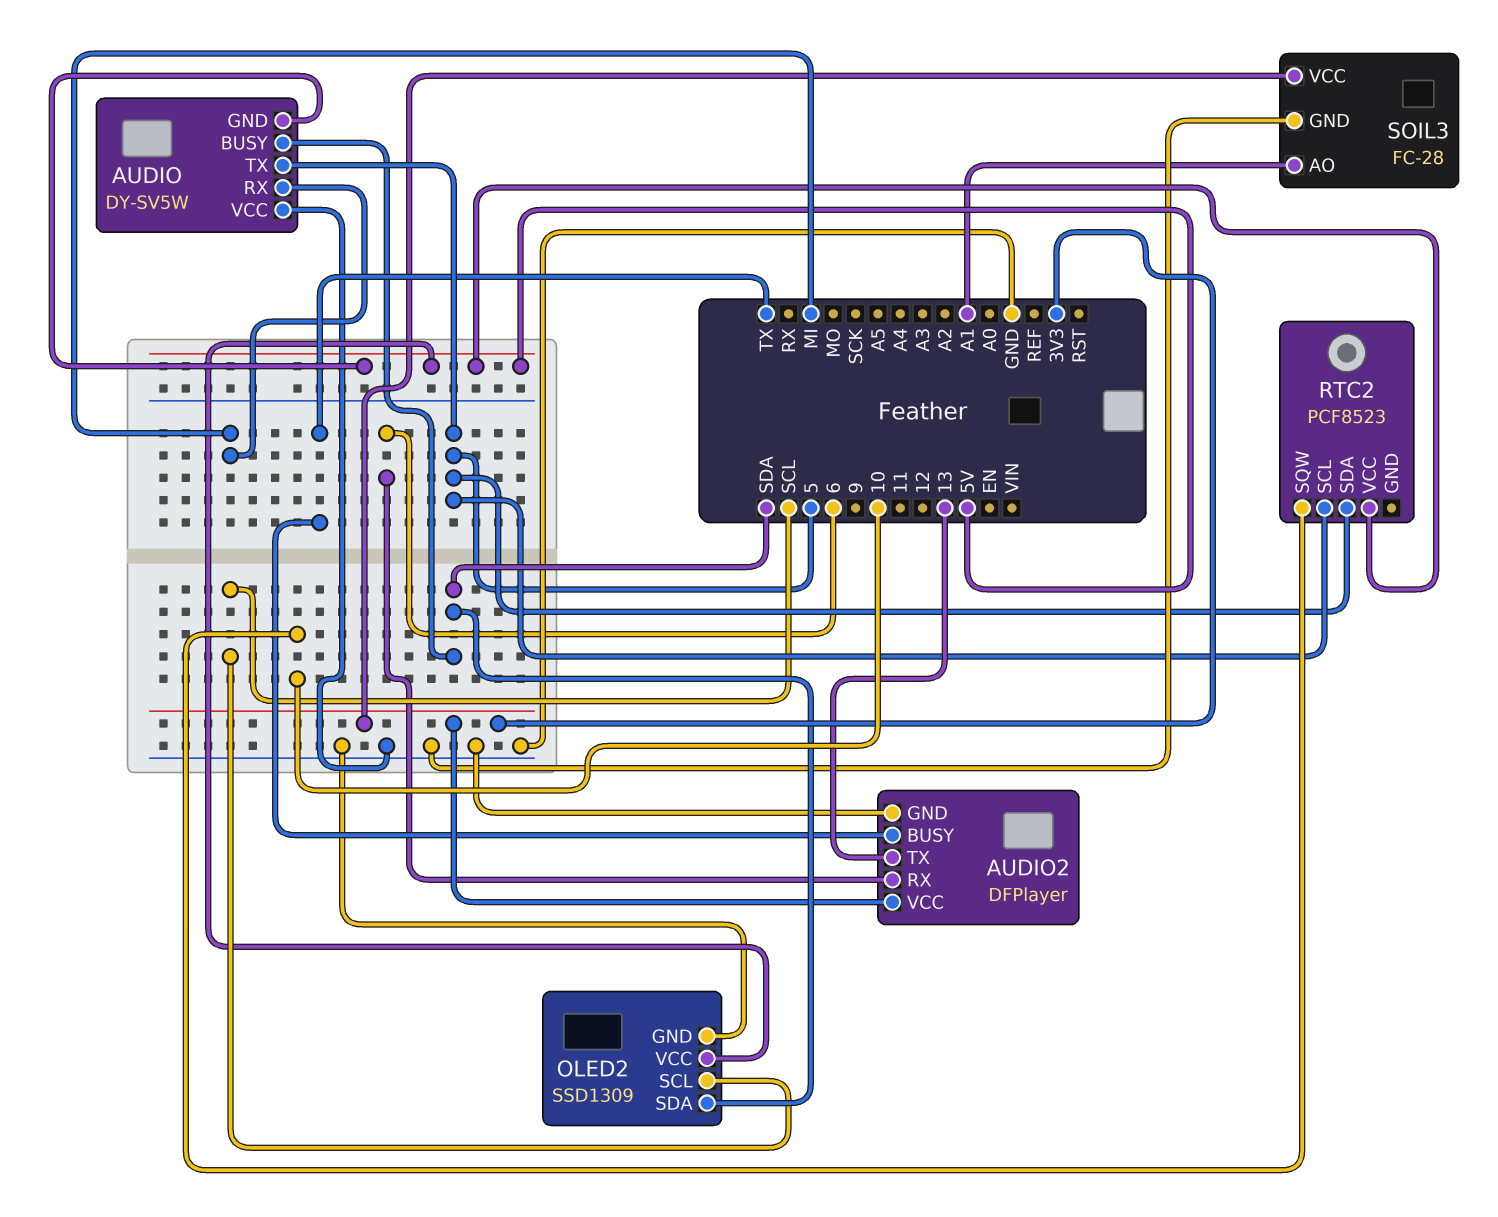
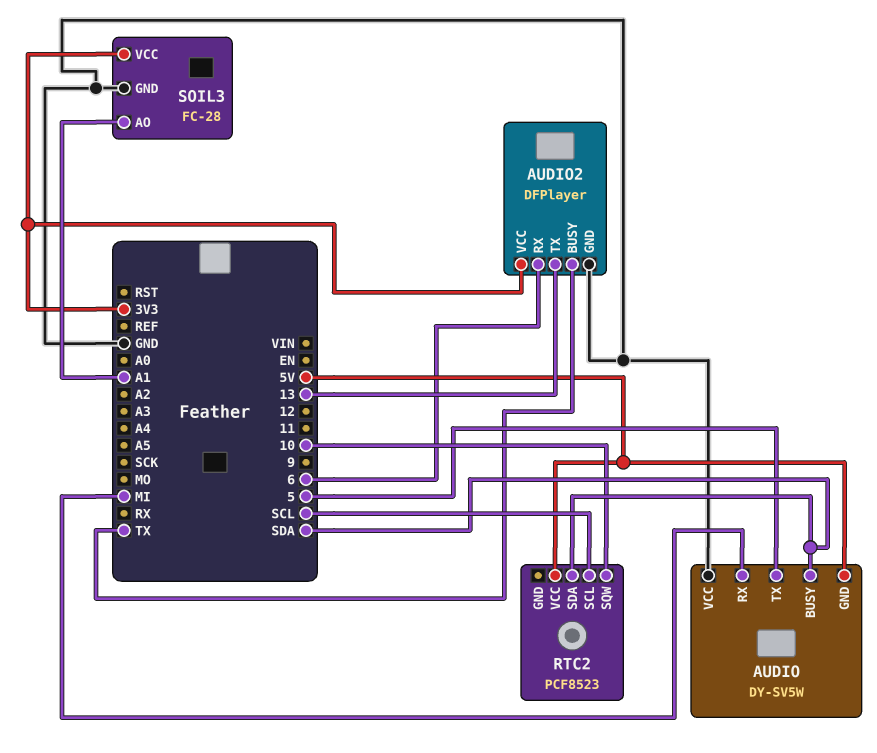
OLED2: SSD1309 -> none
OLED2 pin GND: GND -> none
OLED2 pin SCL: SCL -> none
OLED2 pin SDA: SDA -> none
OLED2 pin VCC: 5V -> none
RTC2 pin SCL: 5 -> SCL
RTC2 pin SDA: 5 -> SDA

